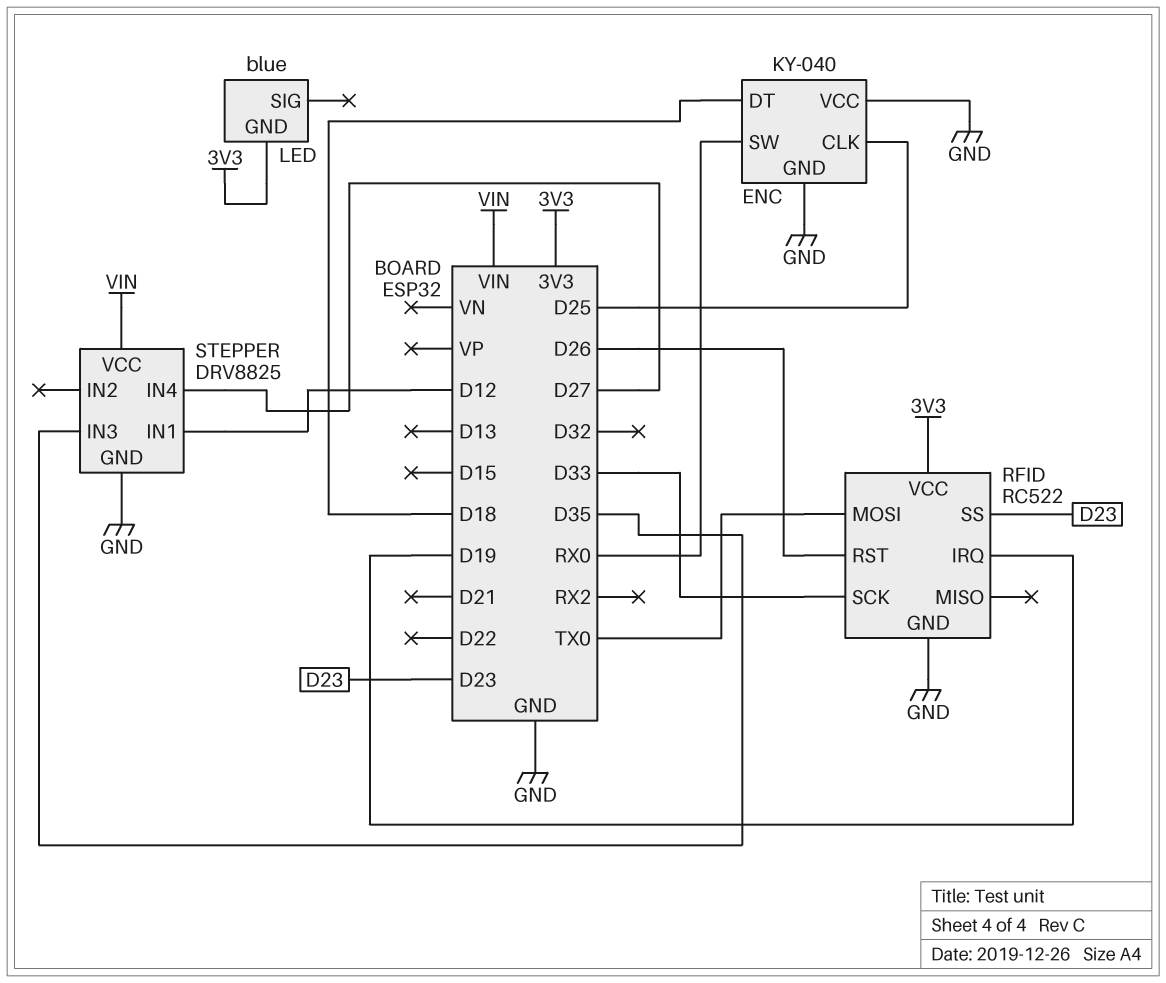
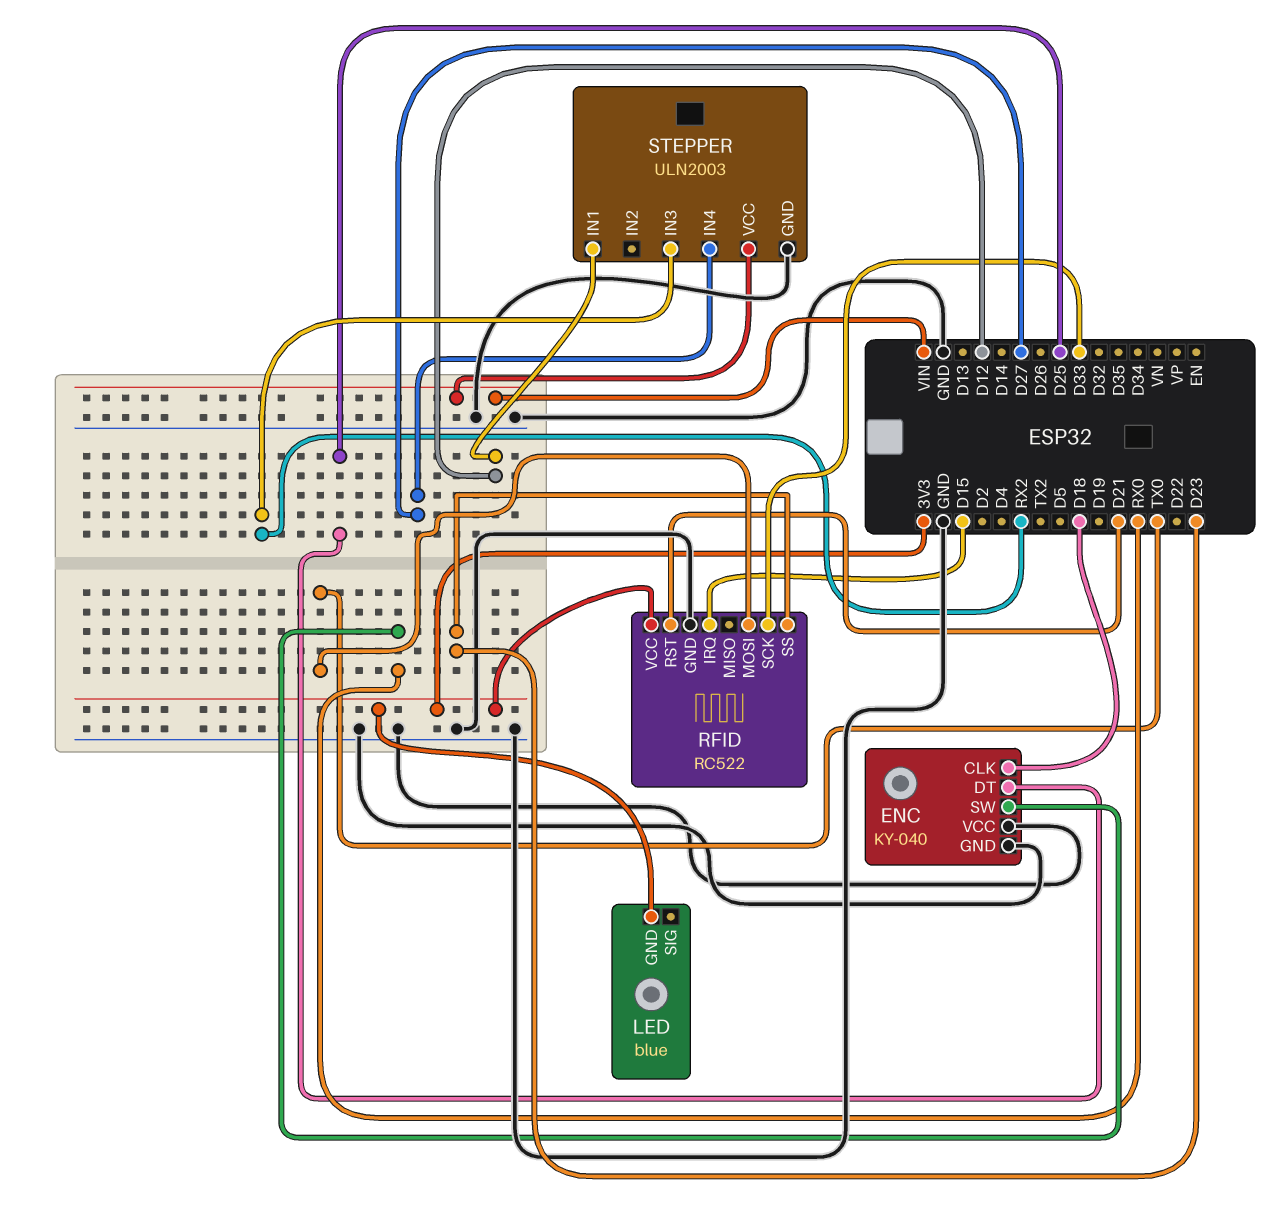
ENC pin CLK: D25 -> D18
ENC pin DT: D18 -> D25
RFID pin IRQ: D19 -> D15
RFID pin RST: D26 -> D21
STEPPER: DRV8825 -> ULN2003
STEPPER pin IN3: D35 -> RX2

